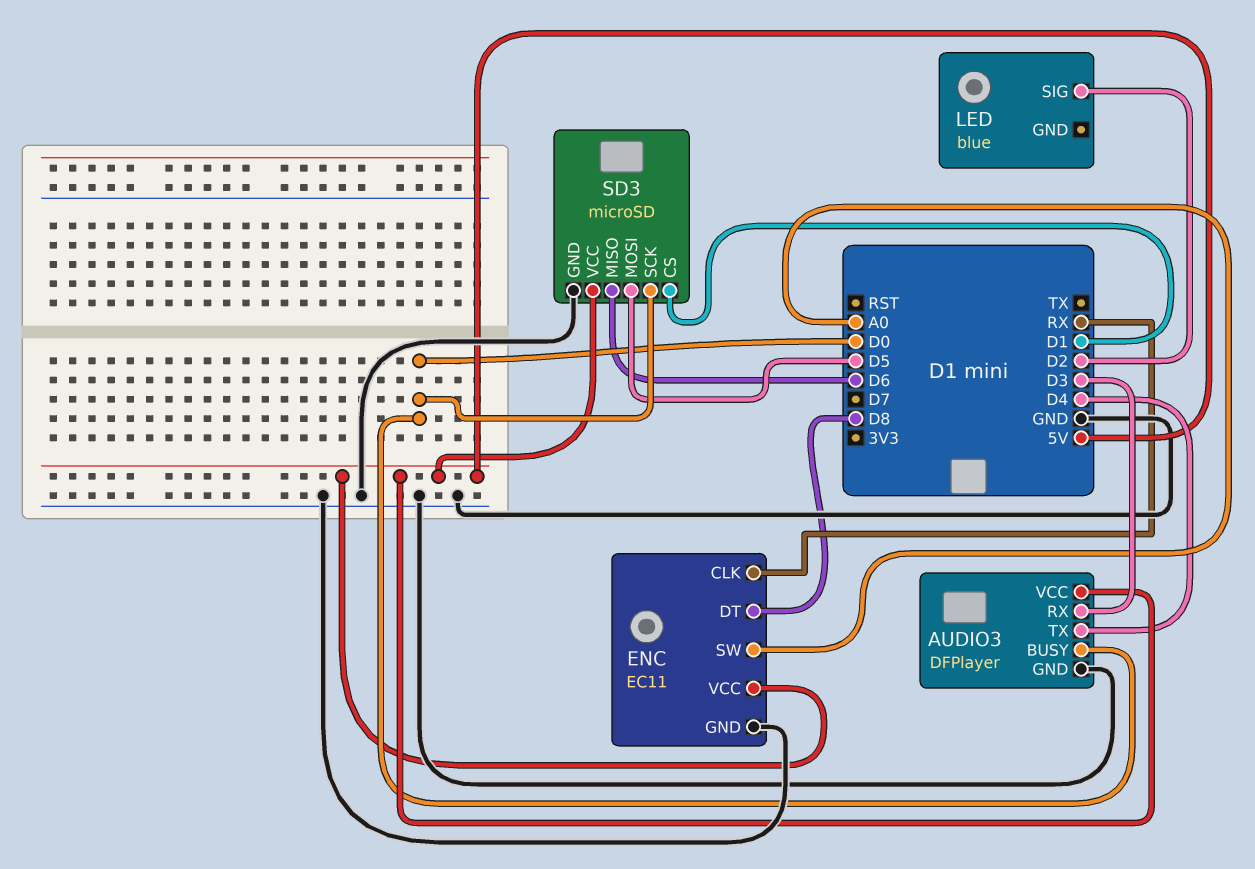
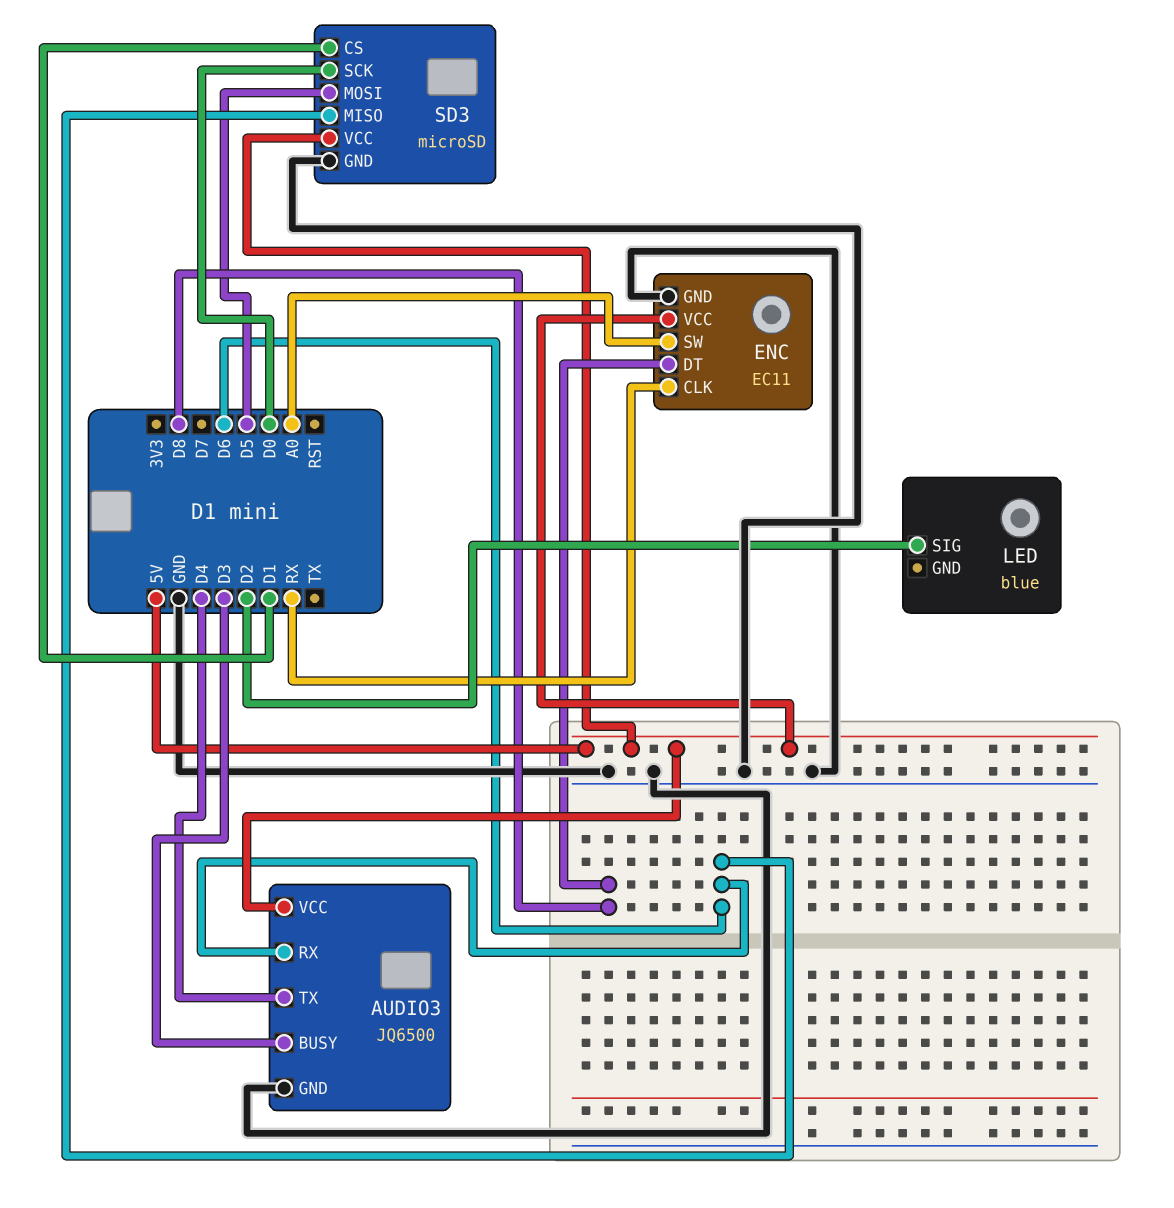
AUDIO3: DFPlayer -> JQ6500
AUDIO3 pin BUSY: D0 -> D3
AUDIO3 pin RX: D3 -> D6

